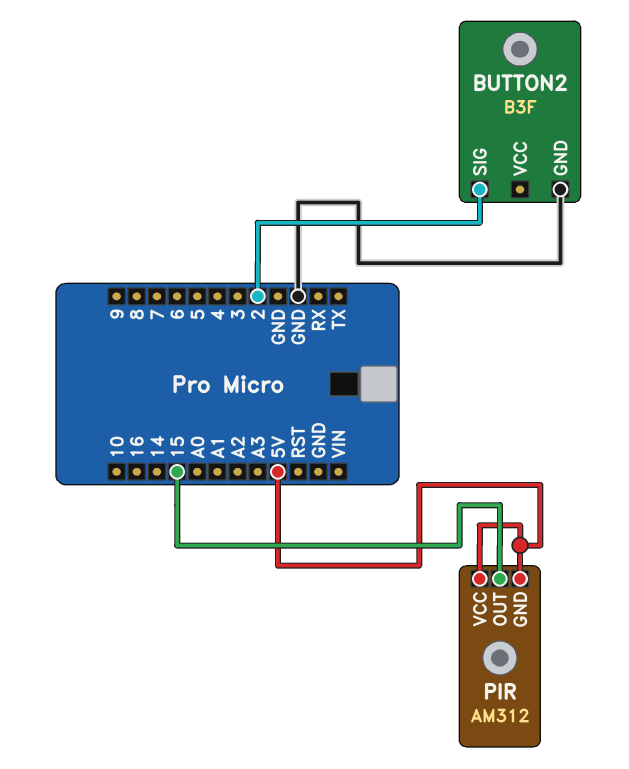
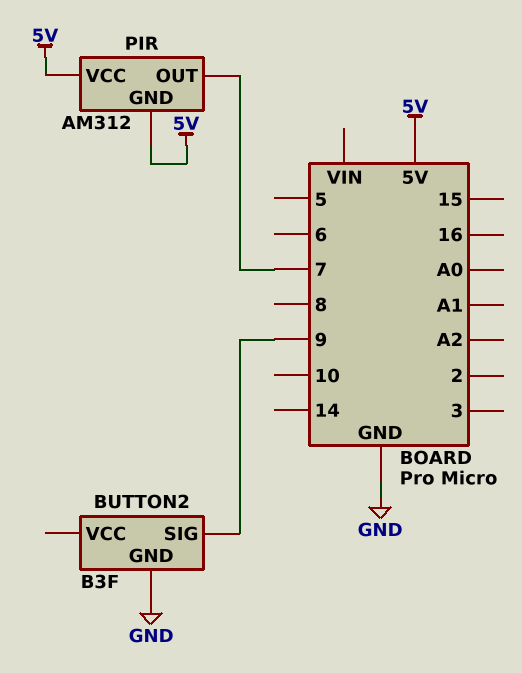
BUTTON2 pin SIG: 2 -> 9
PIR pin OUT: 15 -> 7

